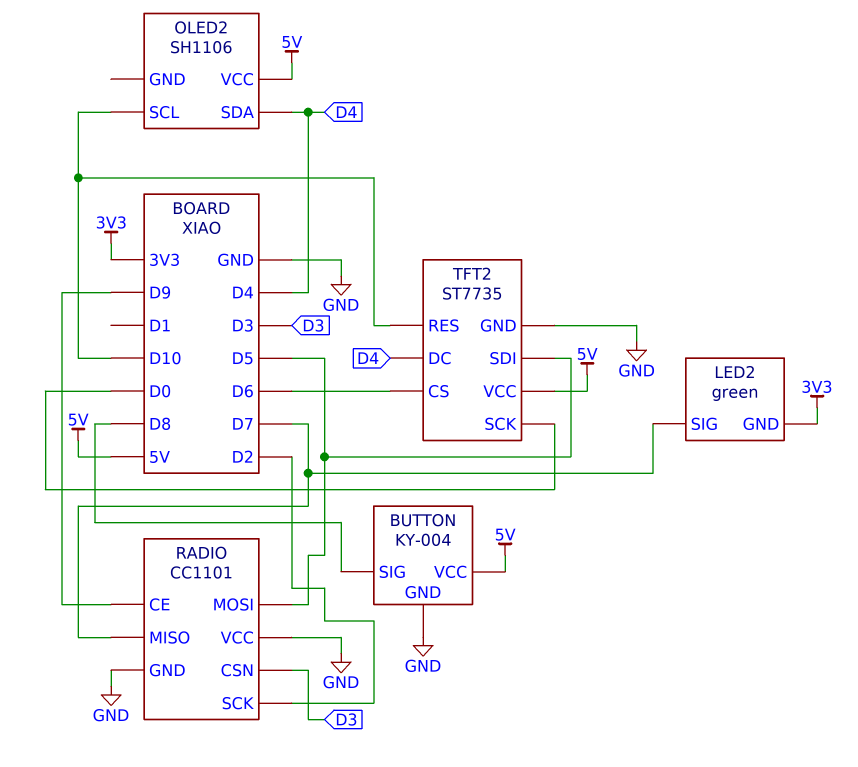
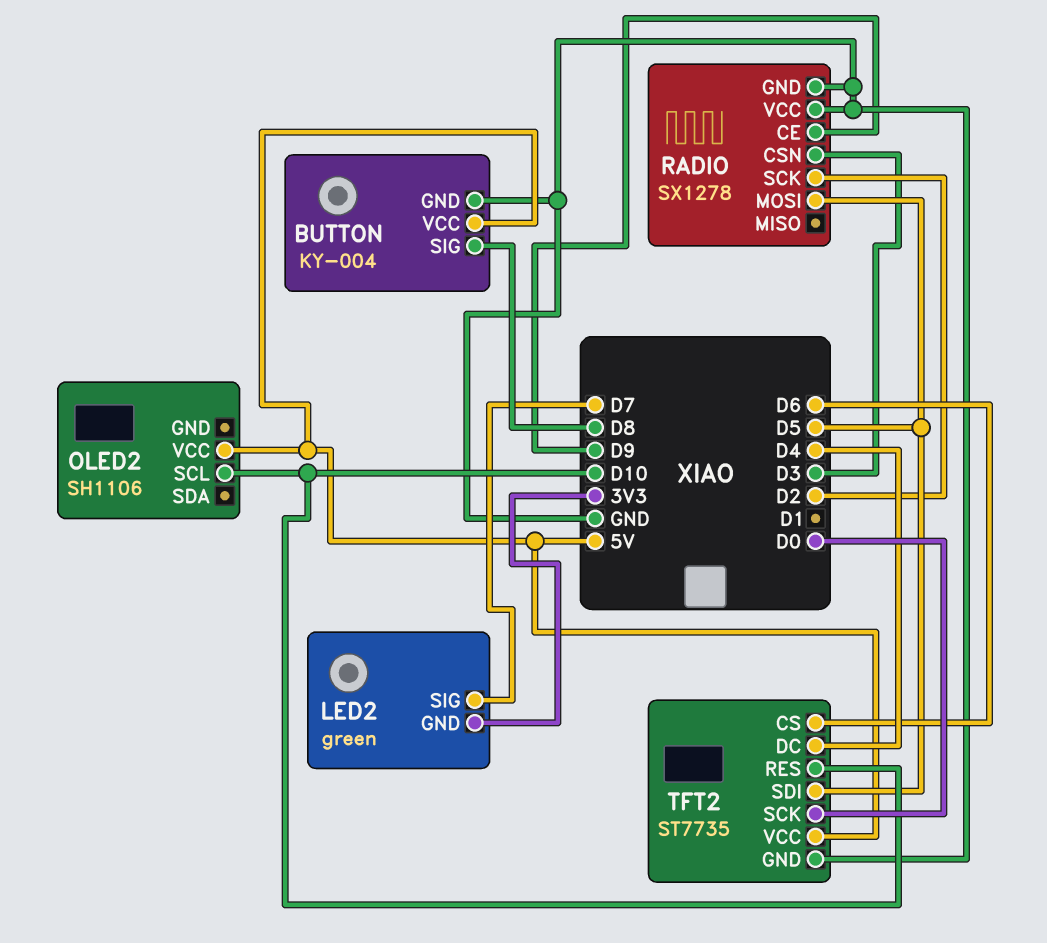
OLED2 pin SDA: D4 -> none
RADIO: CC1101 -> SX1278
RADIO pin MISO: D7 -> none

